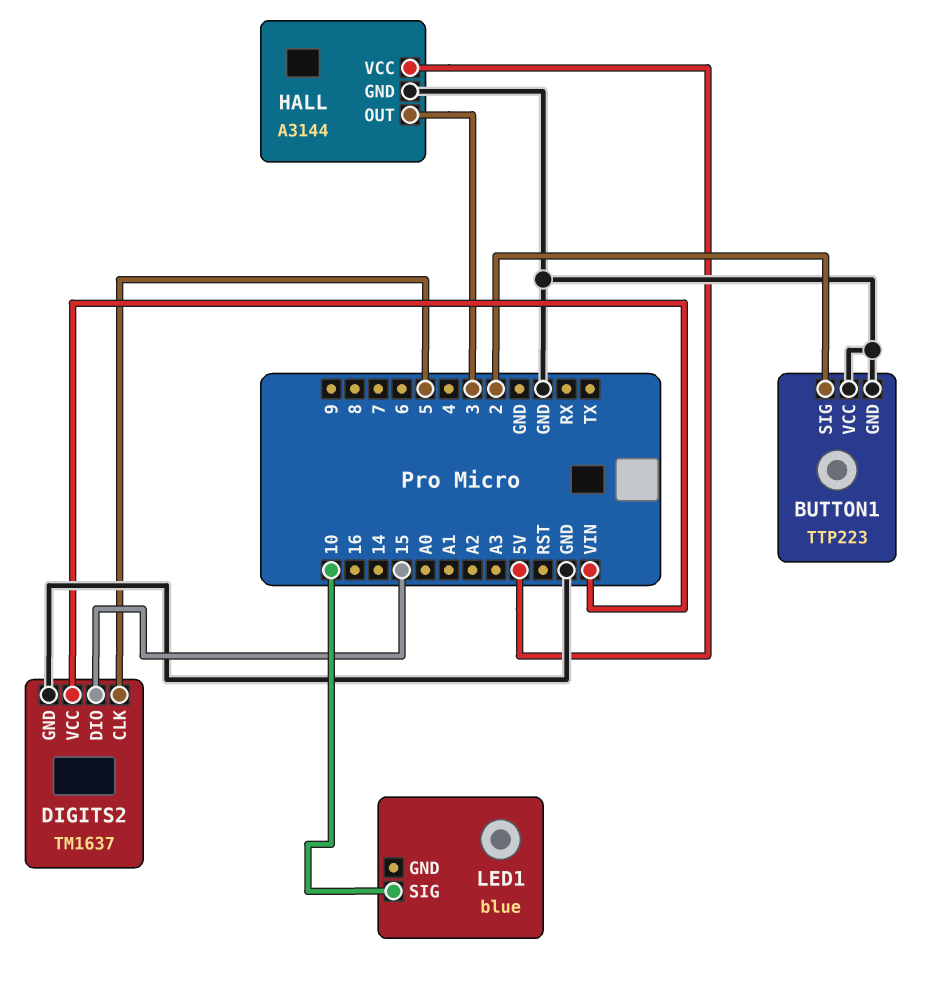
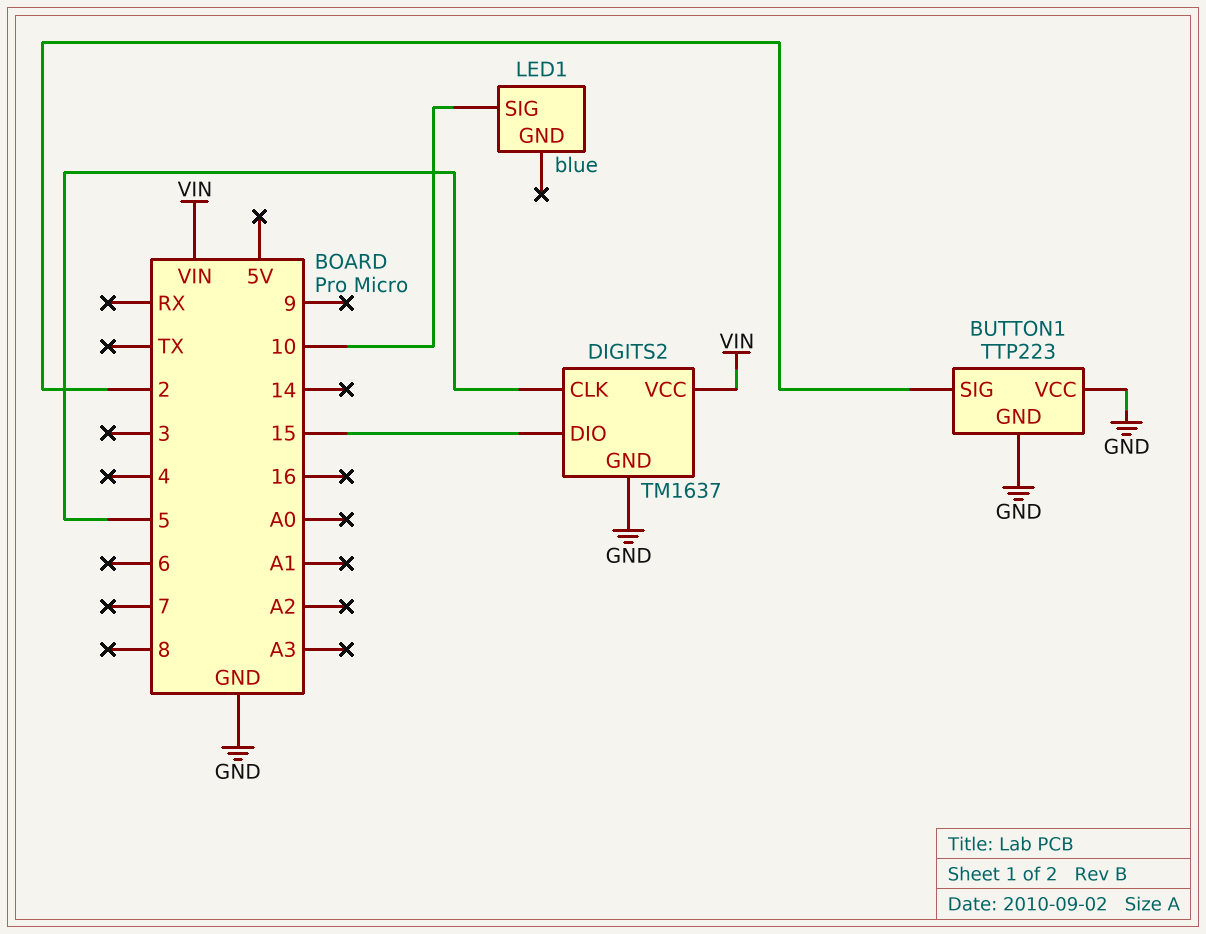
HALL: A3144 -> none
HALL pin GND: GND -> none
HALL pin OUT: 3 -> none
HALL pin VCC: 5V -> none

